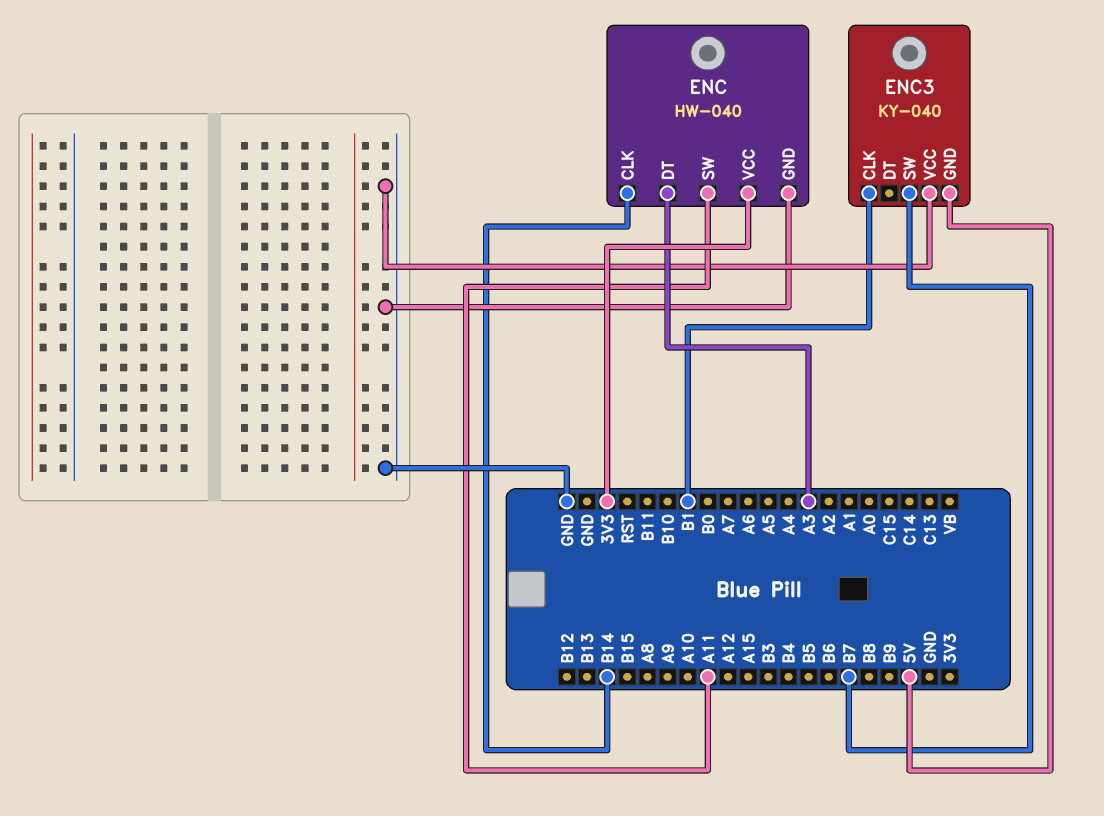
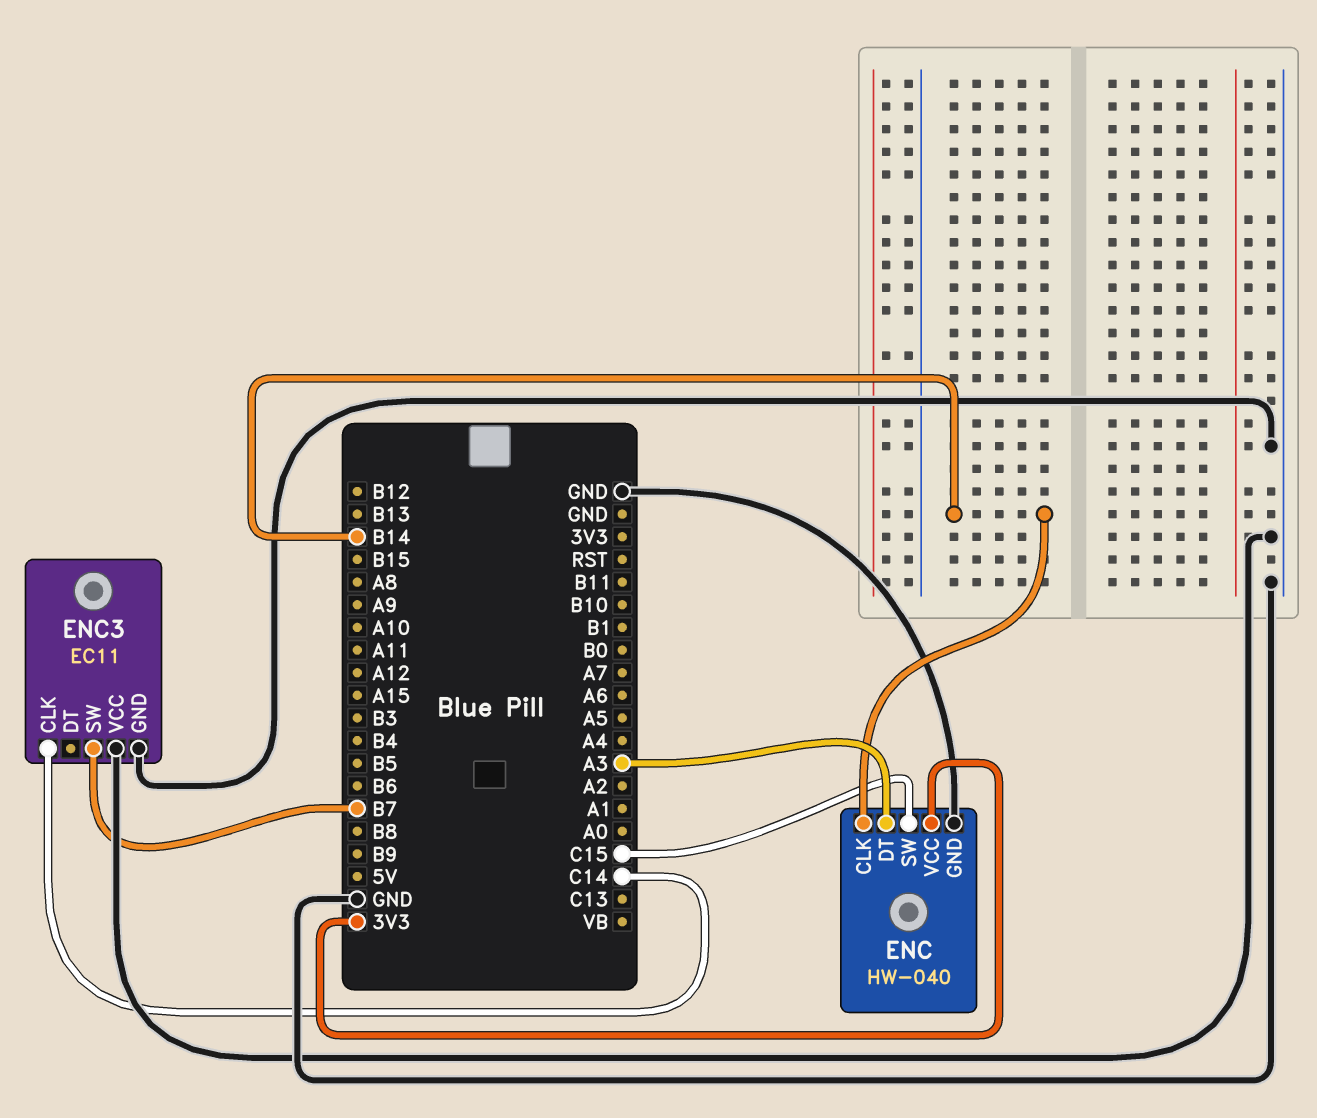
ENC pin SW: A11 -> C15
ENC3: KY-040 -> EC11
ENC3 pin CLK: B1 -> C14
ENC3 pin GND: 5V -> GND

